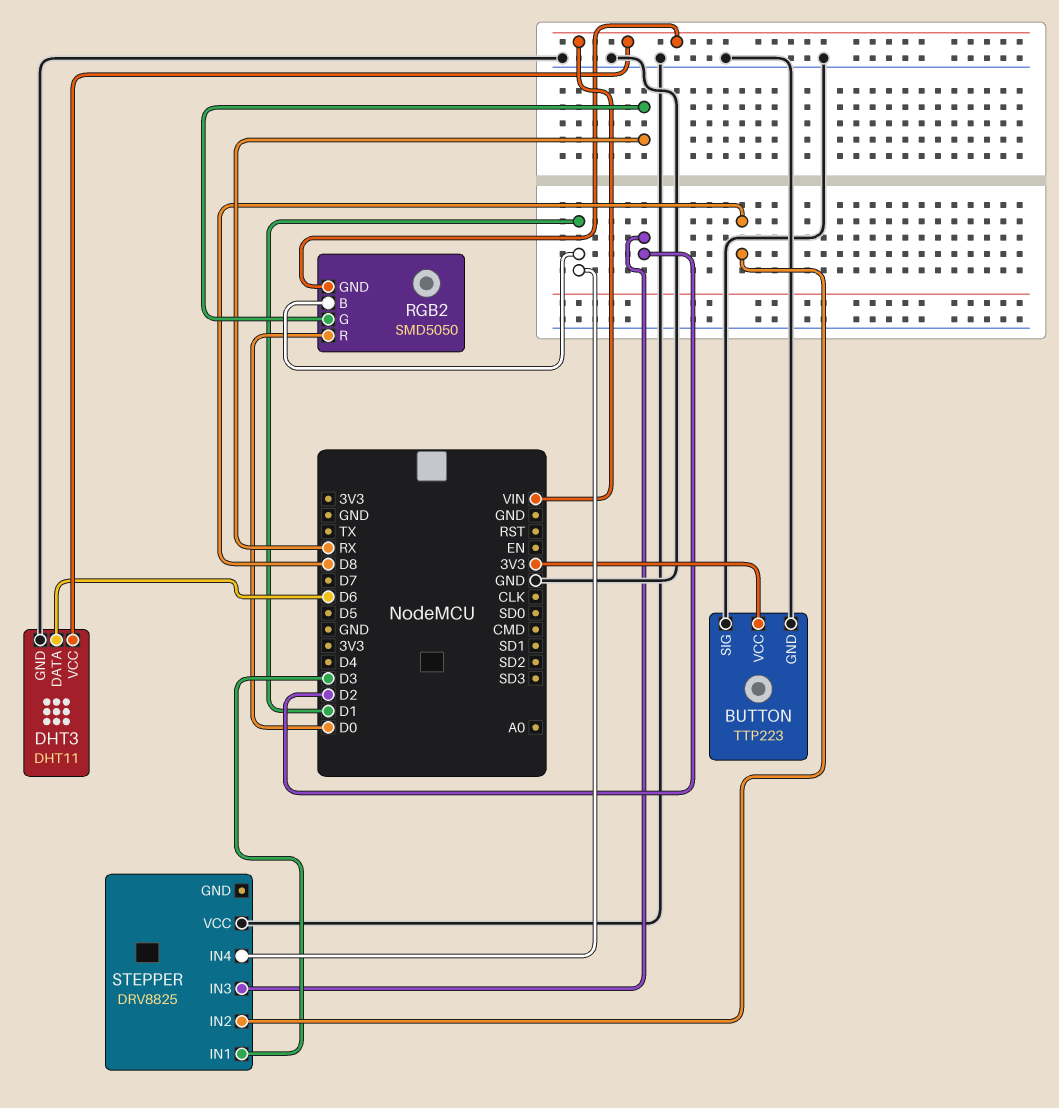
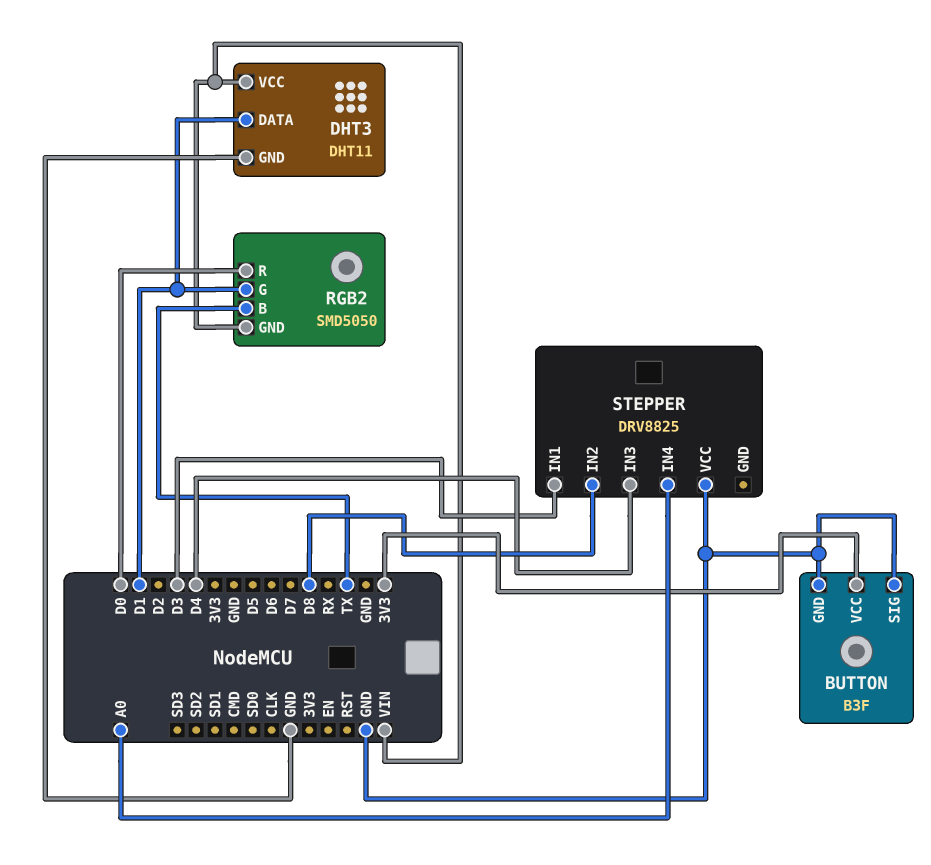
BUTTON: TTP223 -> B3F
DHT3 pin DATA: D6 -> D1
RGB2 pin B: D1 -> TX
RGB2 pin G: RX -> D1
STEPPER pin IN3: D2 -> D4
STEPPER pin IN4: D1 -> A0

